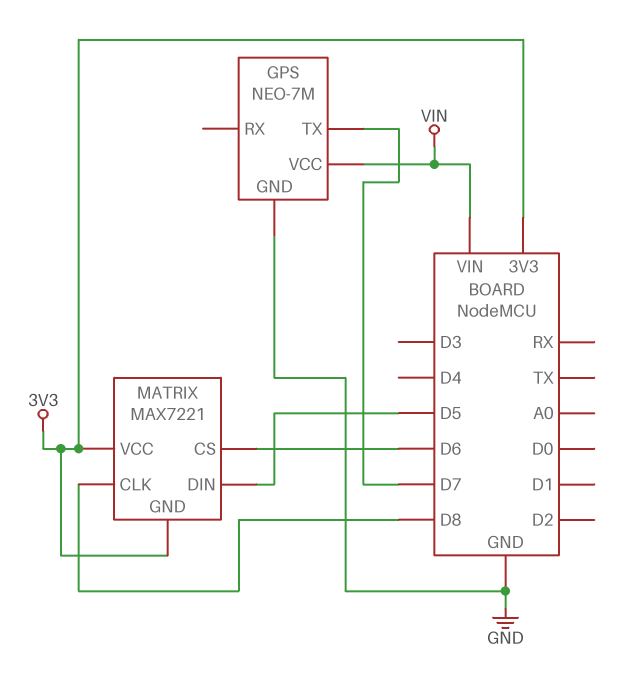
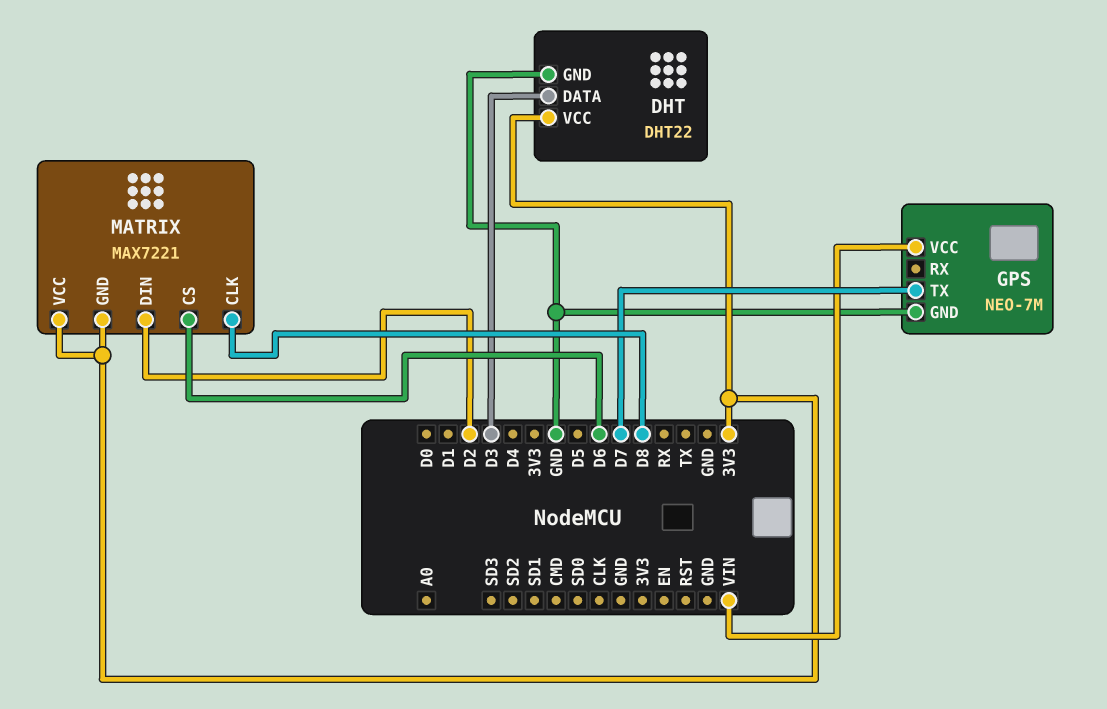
DHT: none -> DHT22
DHT pin DATA: none -> D3
DHT pin GND: none -> GND
DHT pin VCC: none -> 3V3
MATRIX pin DIN: D5 -> D2

